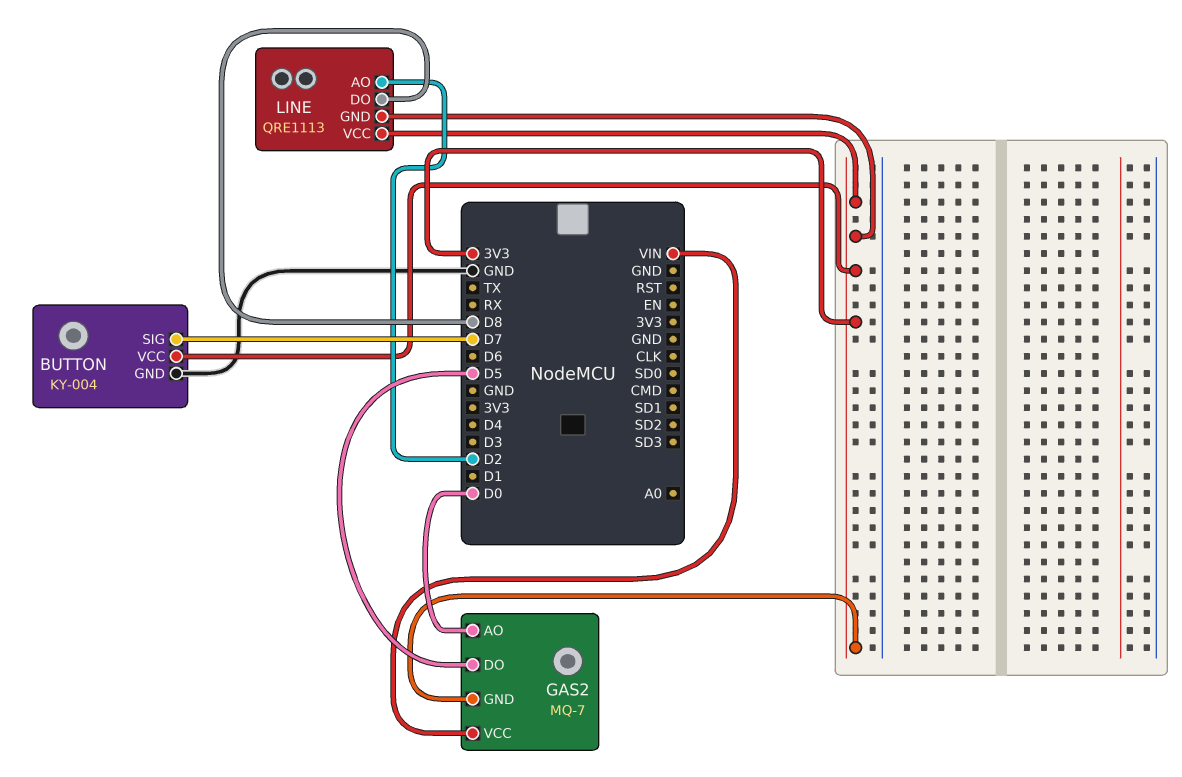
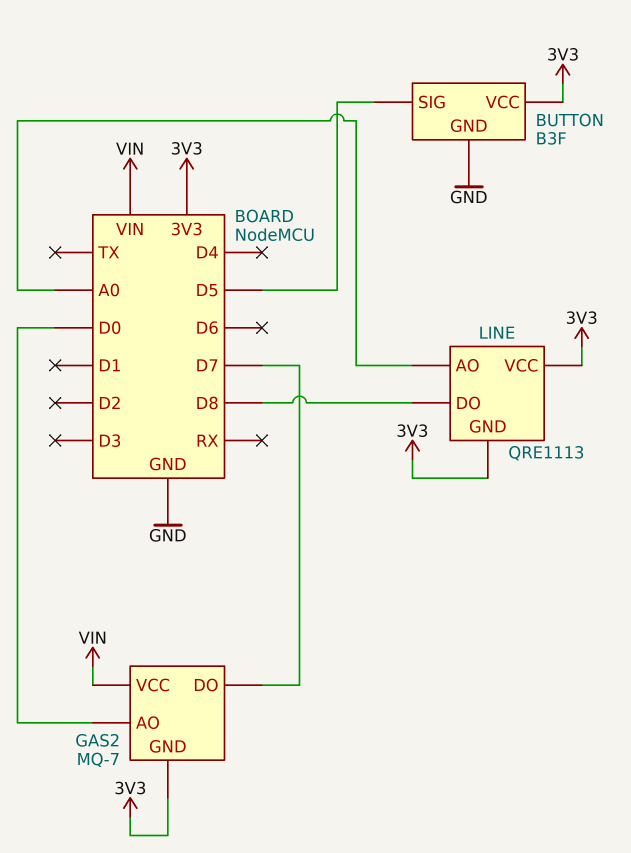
BUTTON: KY-004 -> B3F
BUTTON pin SIG: D7 -> D5
GAS2 pin DO: D5 -> D7
LINE pin AO: D2 -> A0

